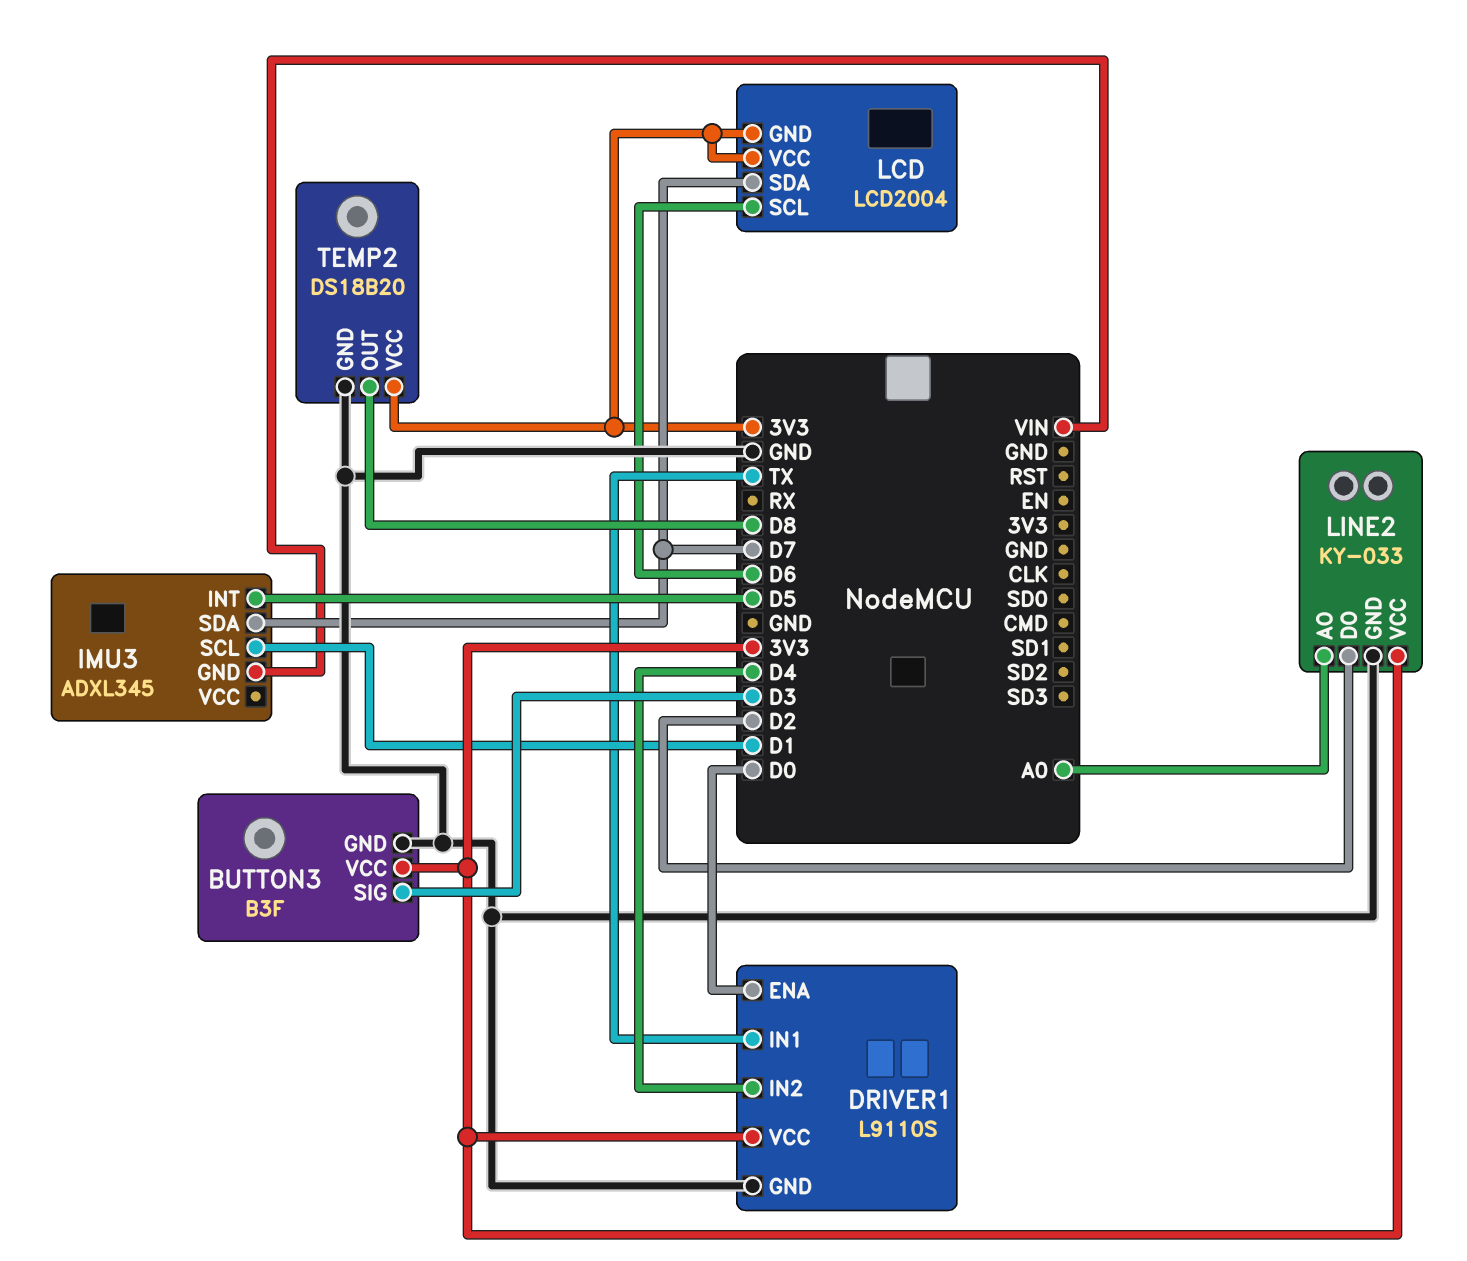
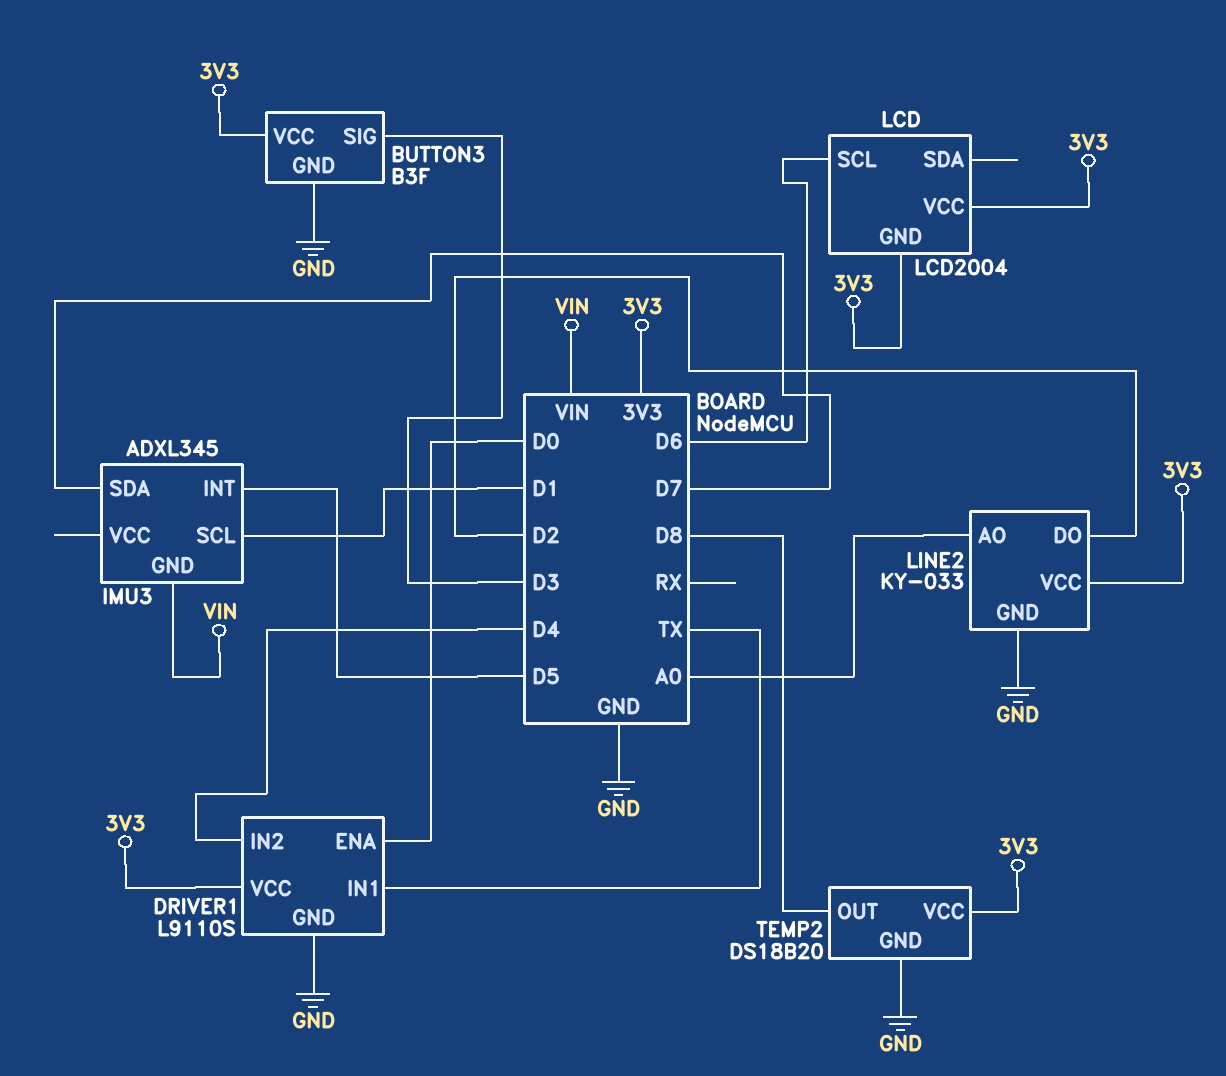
LCD pin SDA: D7 -> none

